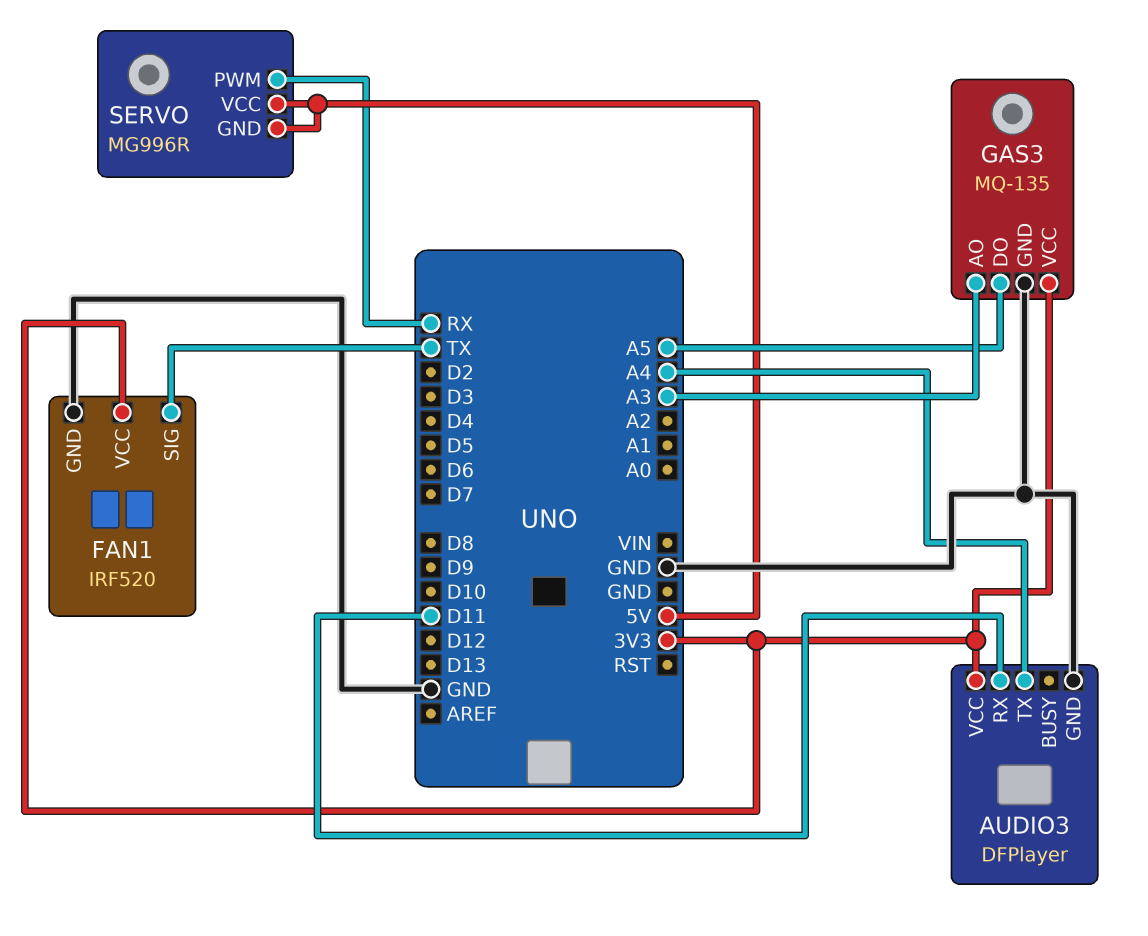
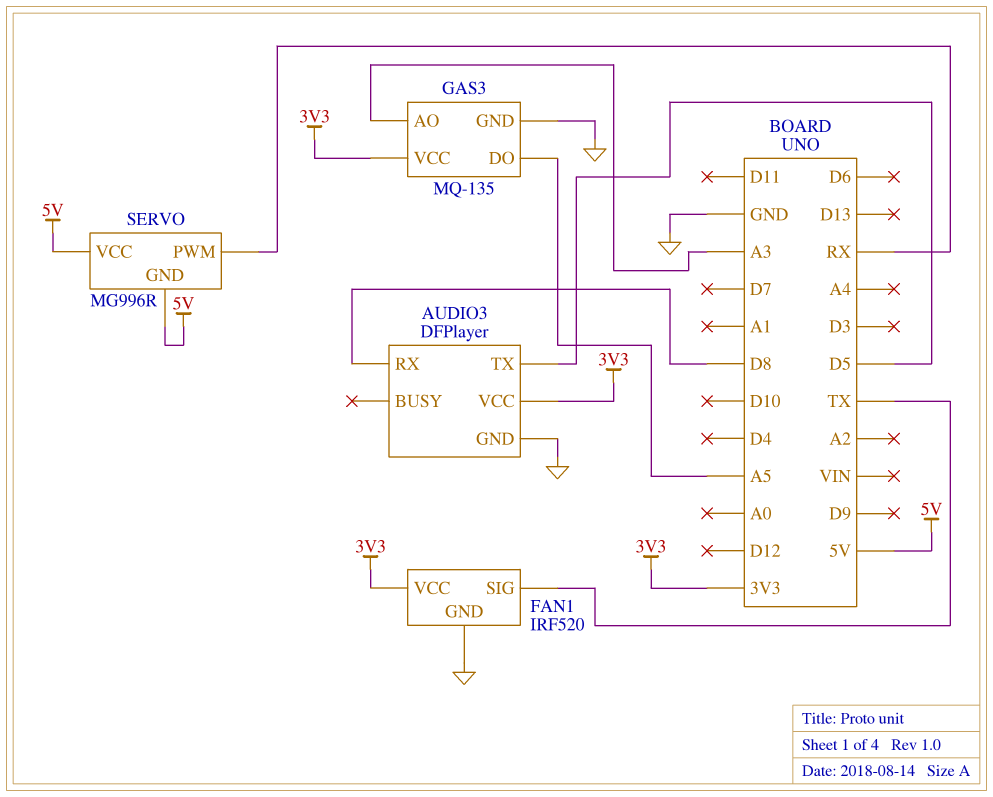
AUDIO3 pin RX: D11 -> D8
AUDIO3 pin TX: A4 -> D5

